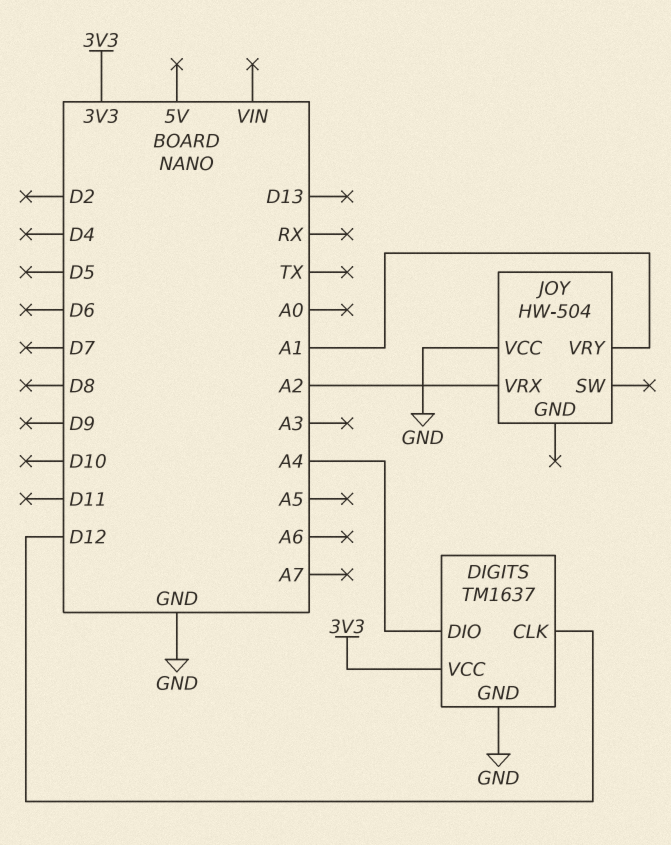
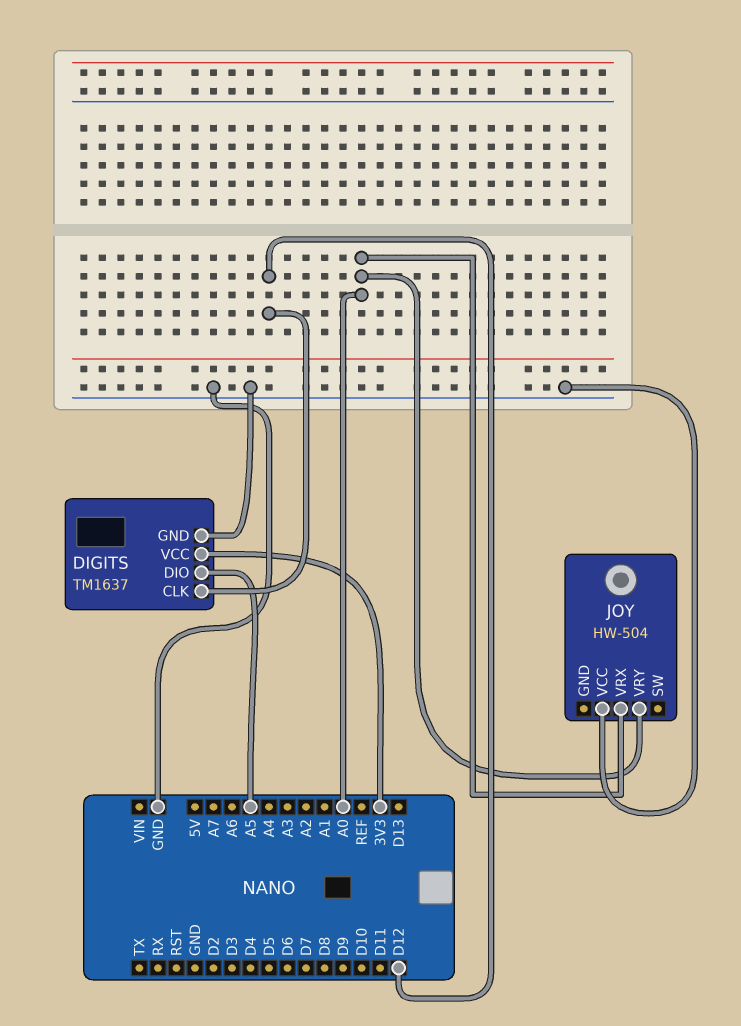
DIGITS pin DIO: A4 -> A5
JOY pin VRX: A2 -> A0
JOY pin VRY: A1 -> A0

